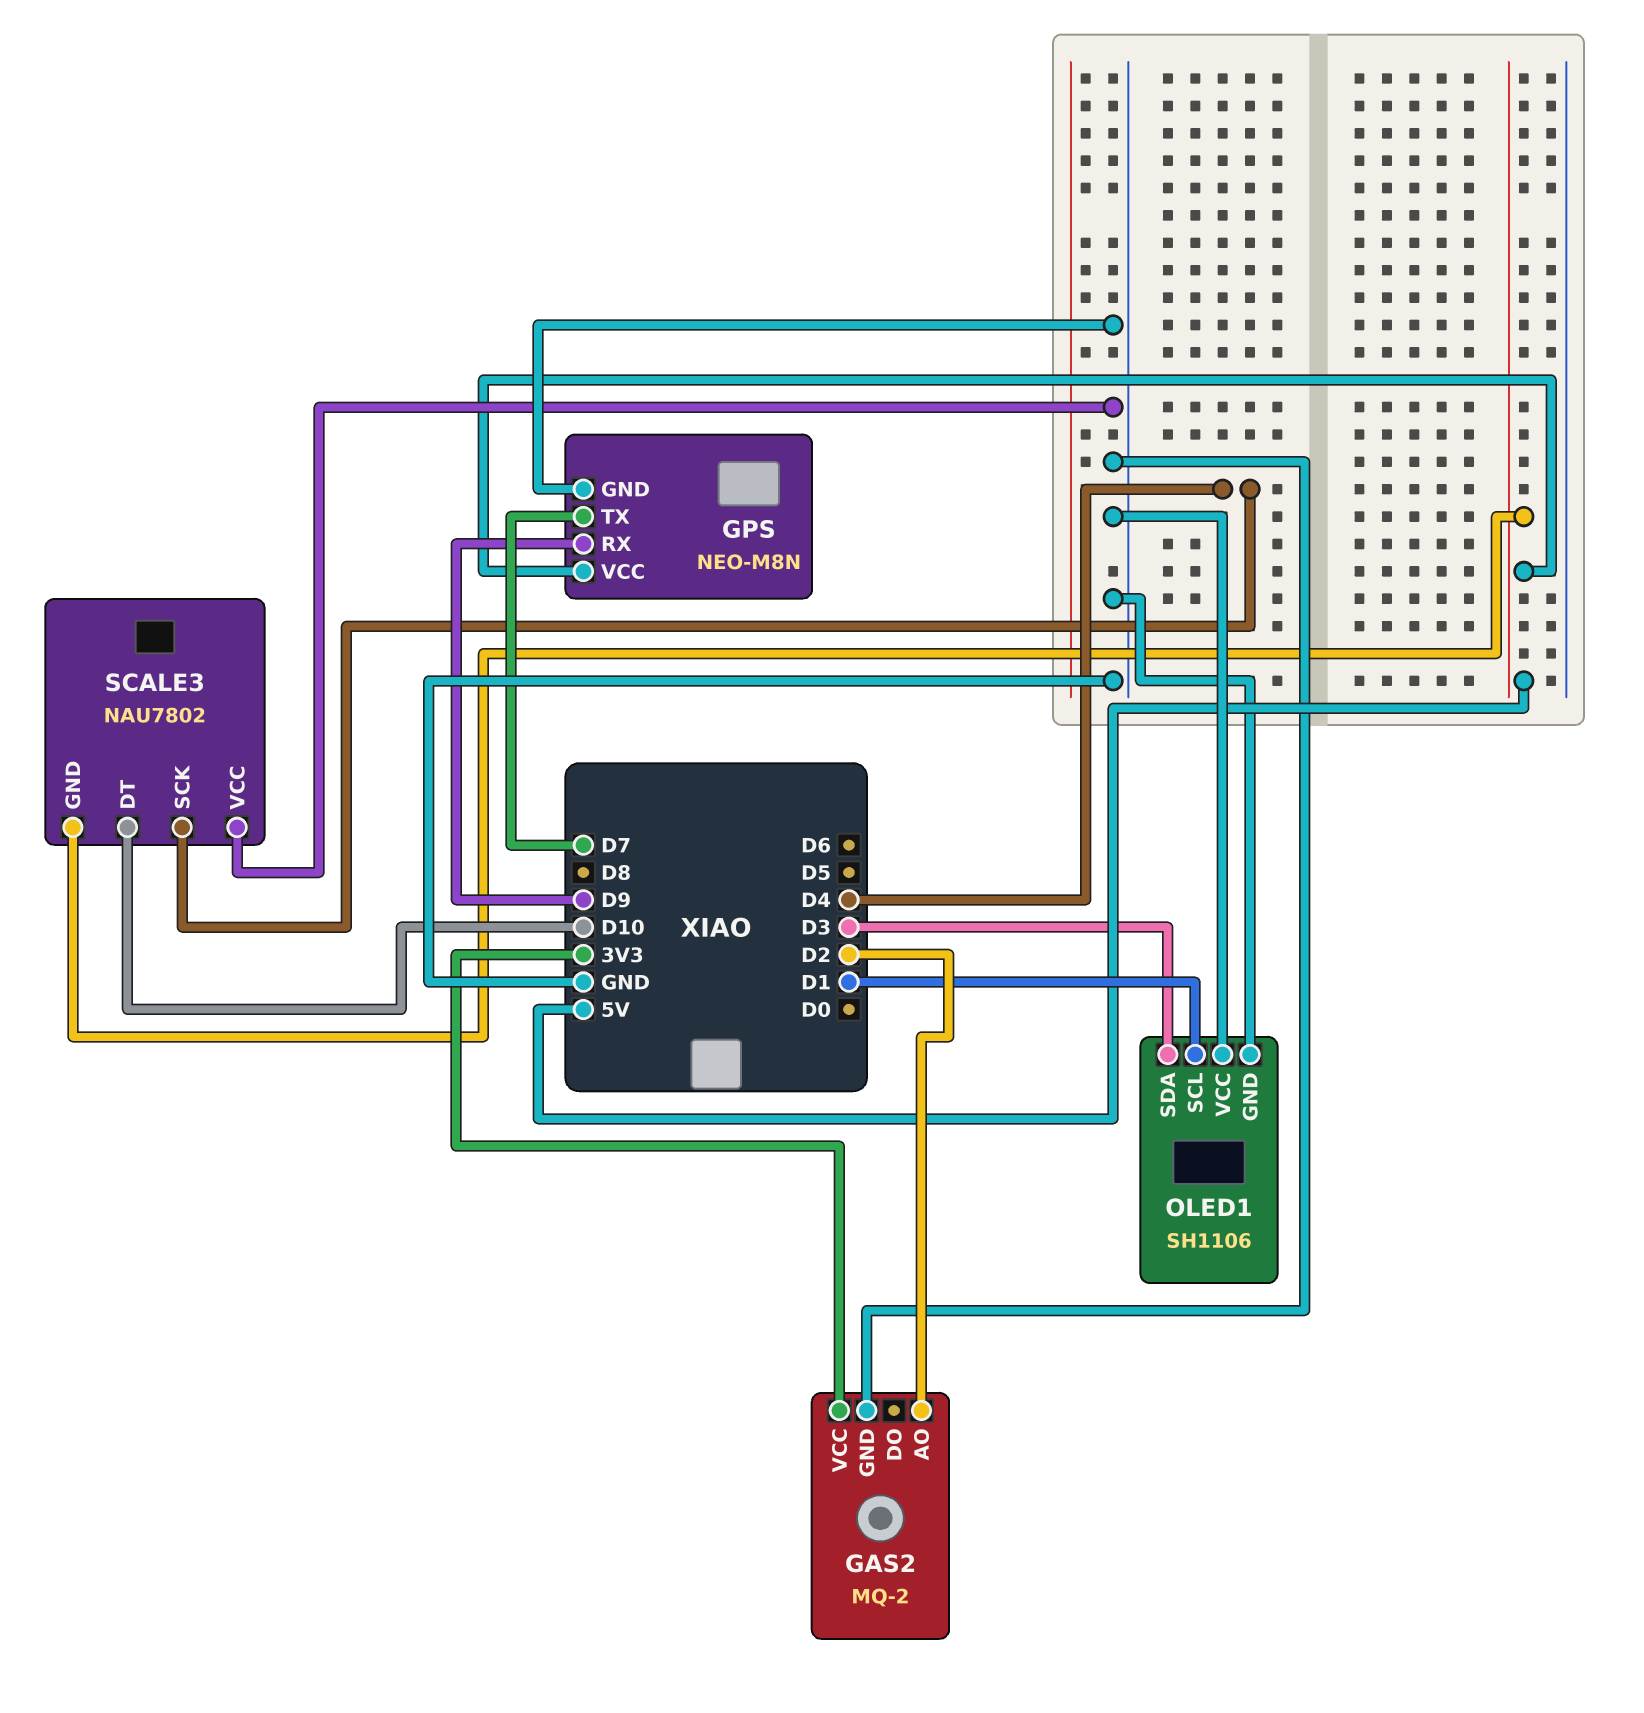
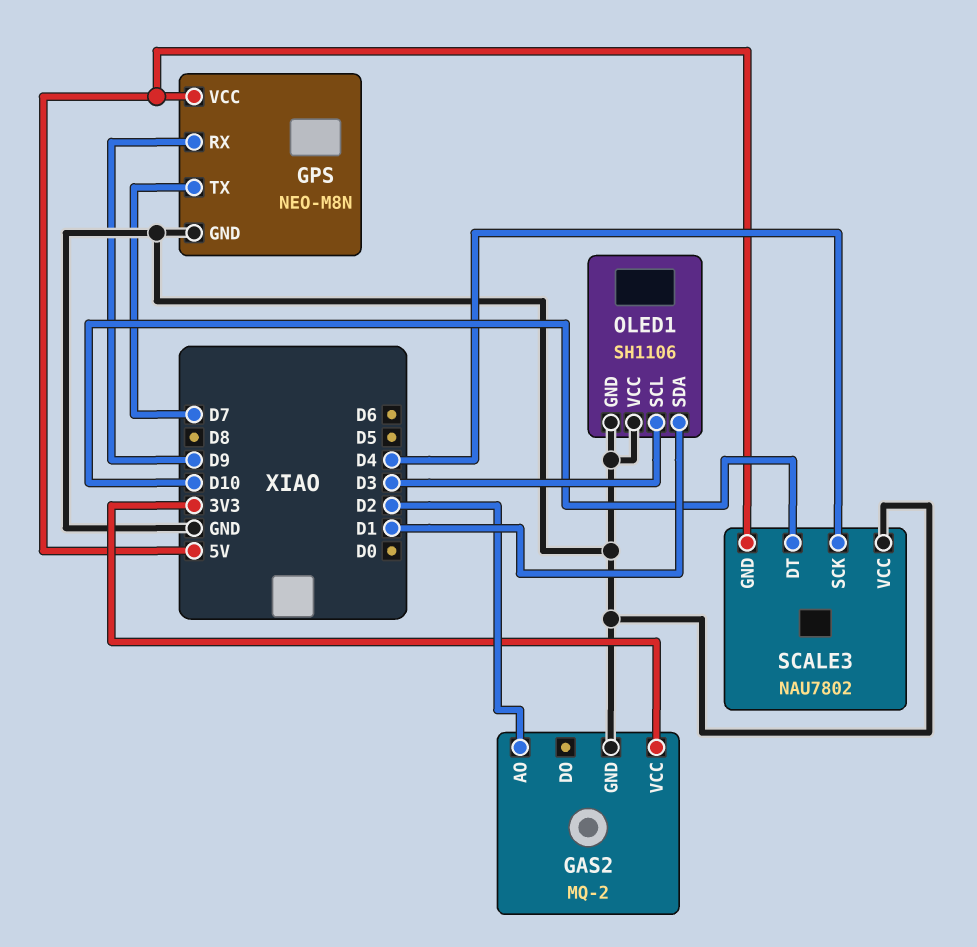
OLED1 pin SCL: D1 -> D3
OLED1 pin SDA: D3 -> D1

